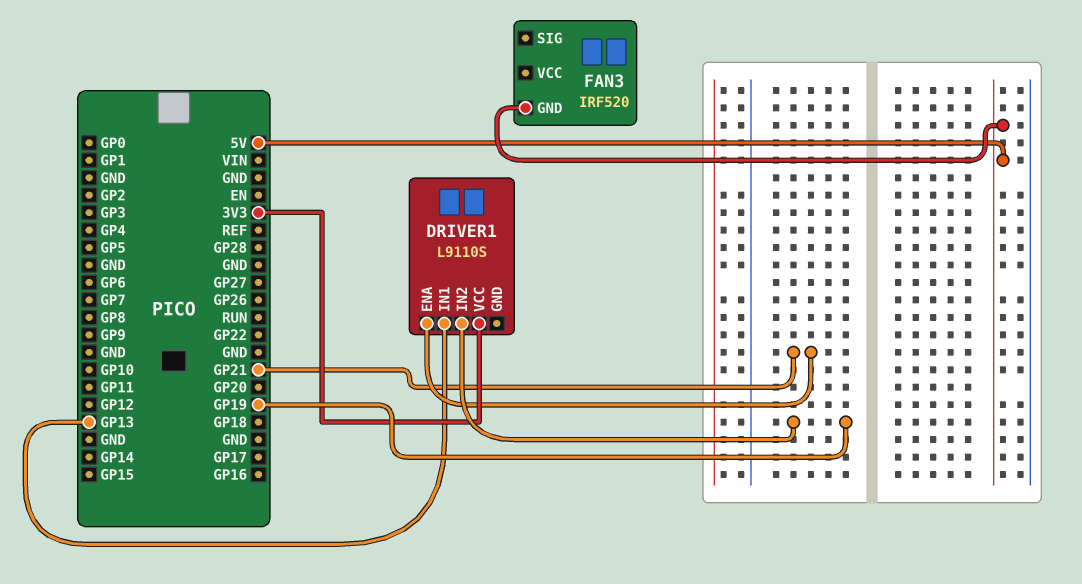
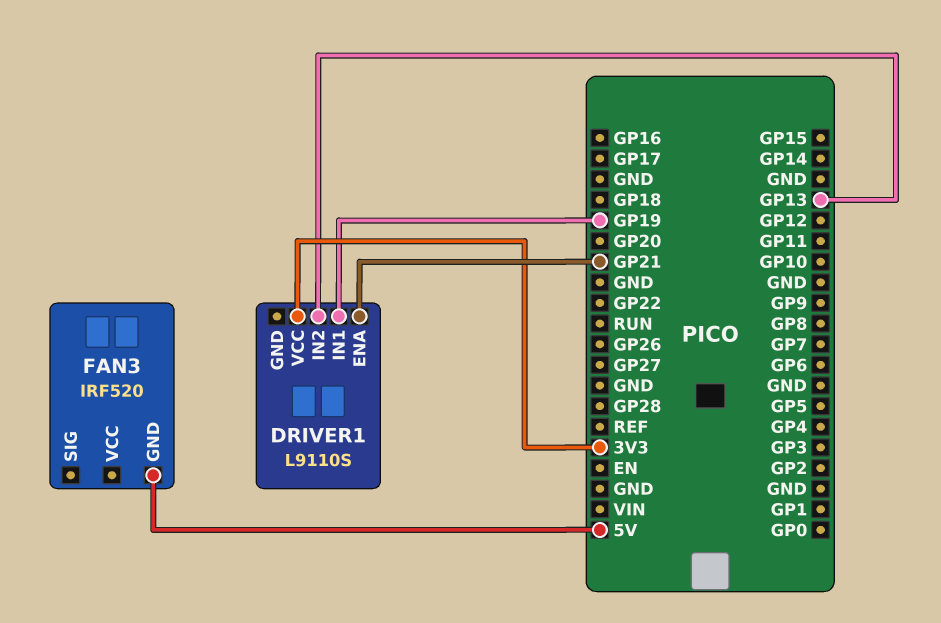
DRIVER1 pin IN1: GP13 -> GP19
DRIVER1 pin IN2: GP19 -> GP13

